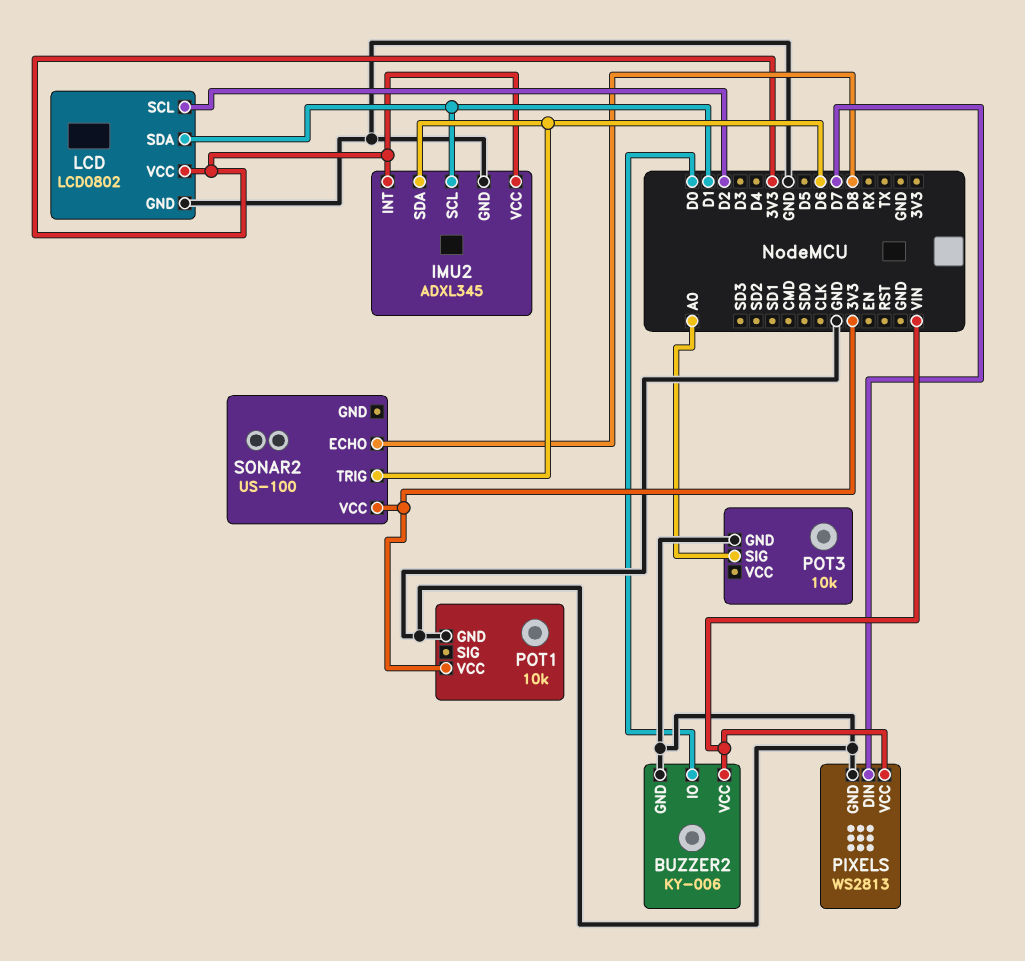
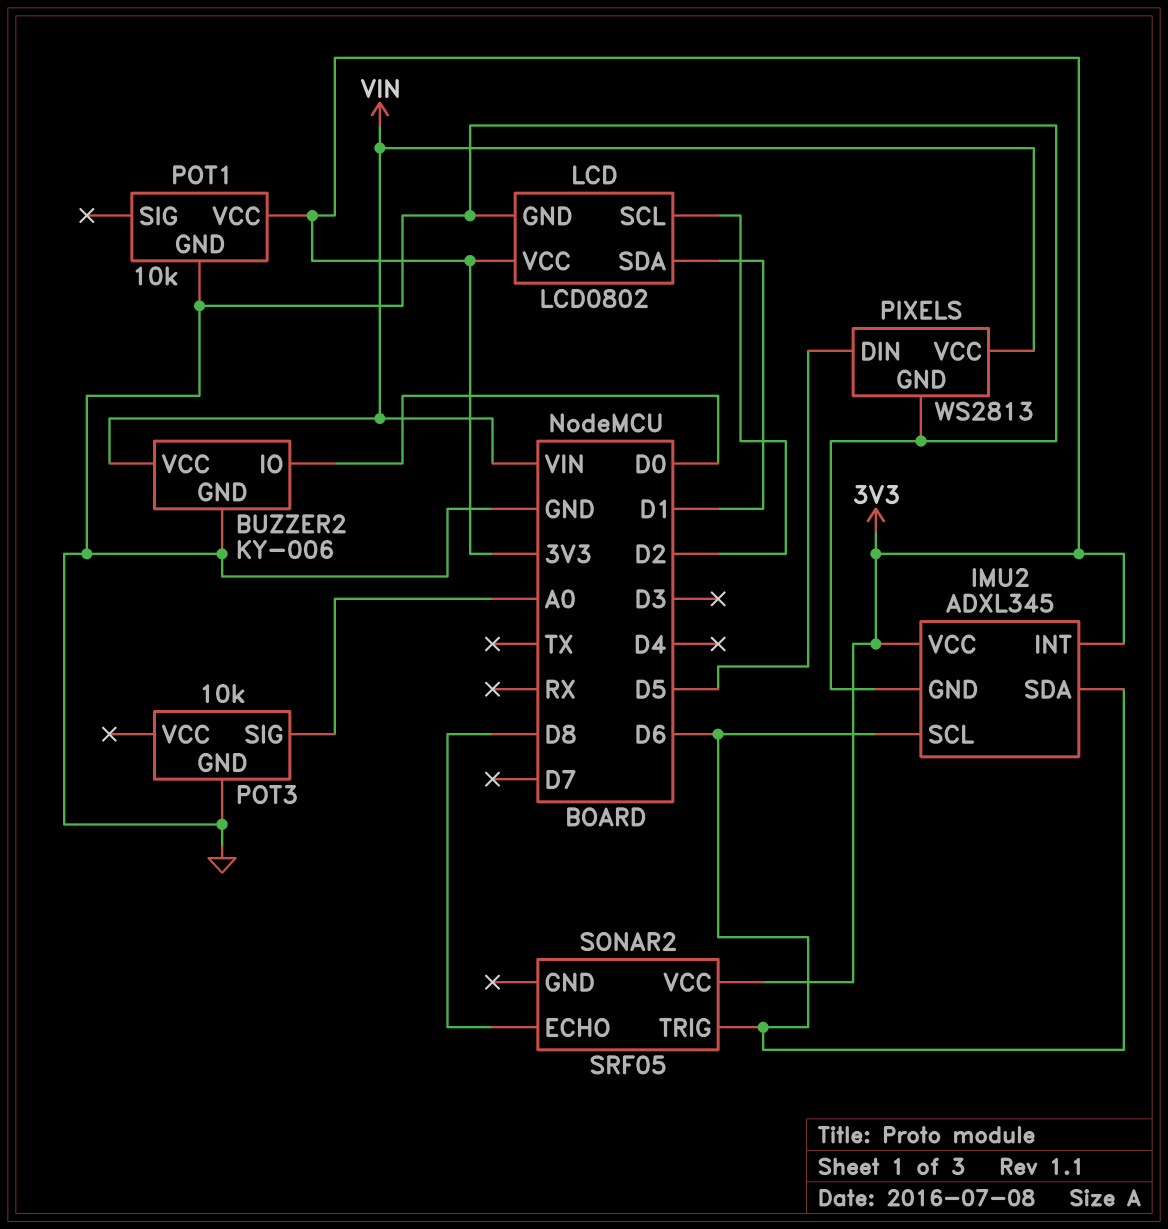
IMU2 pin SCL: D1 -> D6
PIXELS pin DIN: D7 -> D5
SONAR2: US-100 -> SRF05

